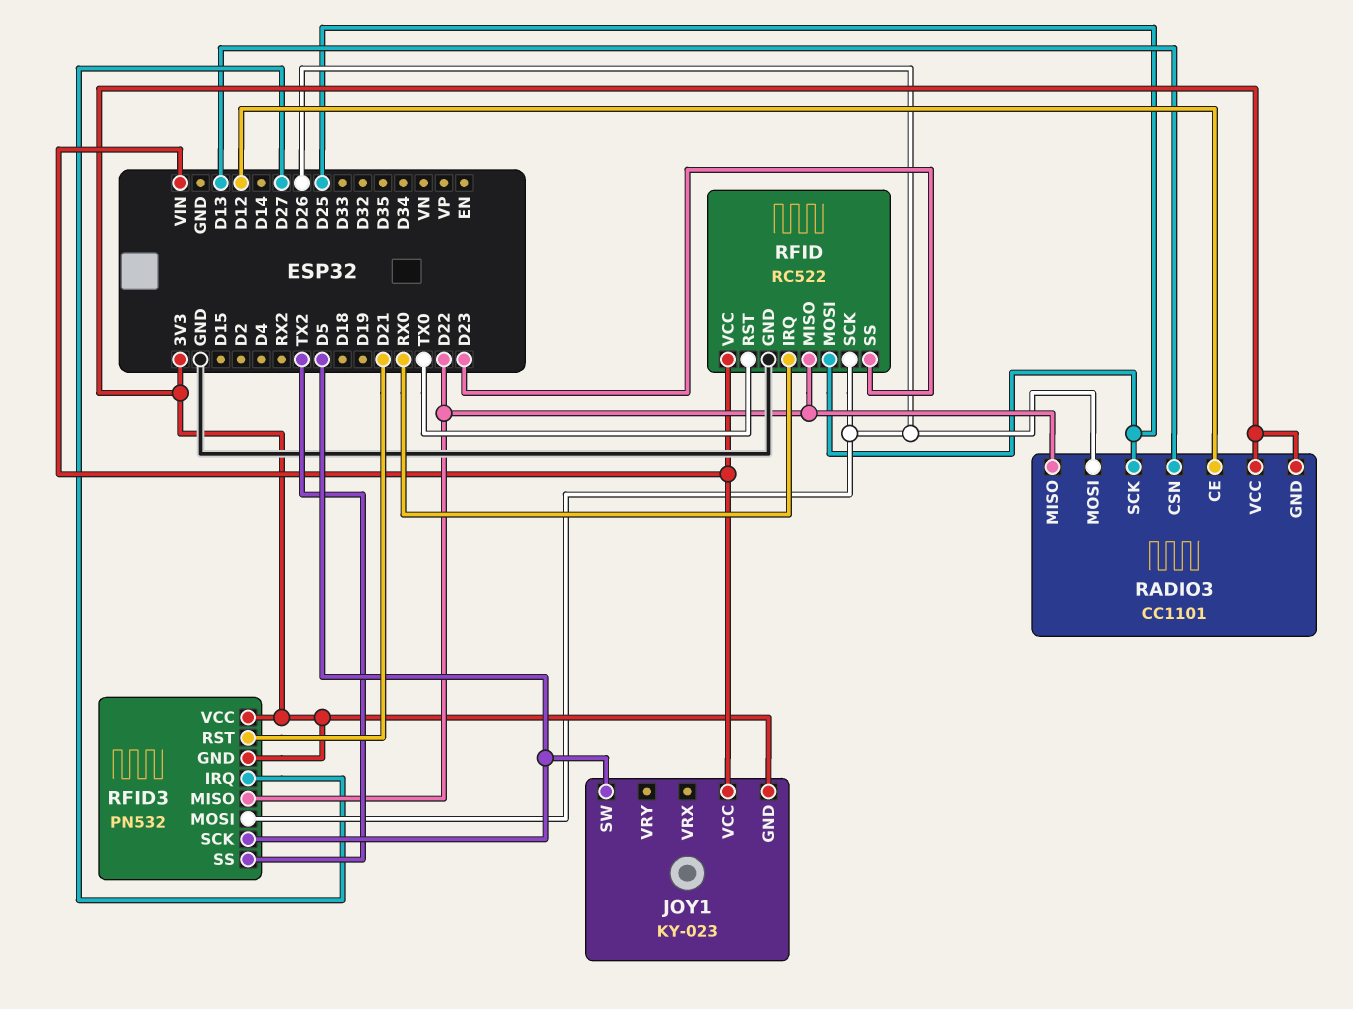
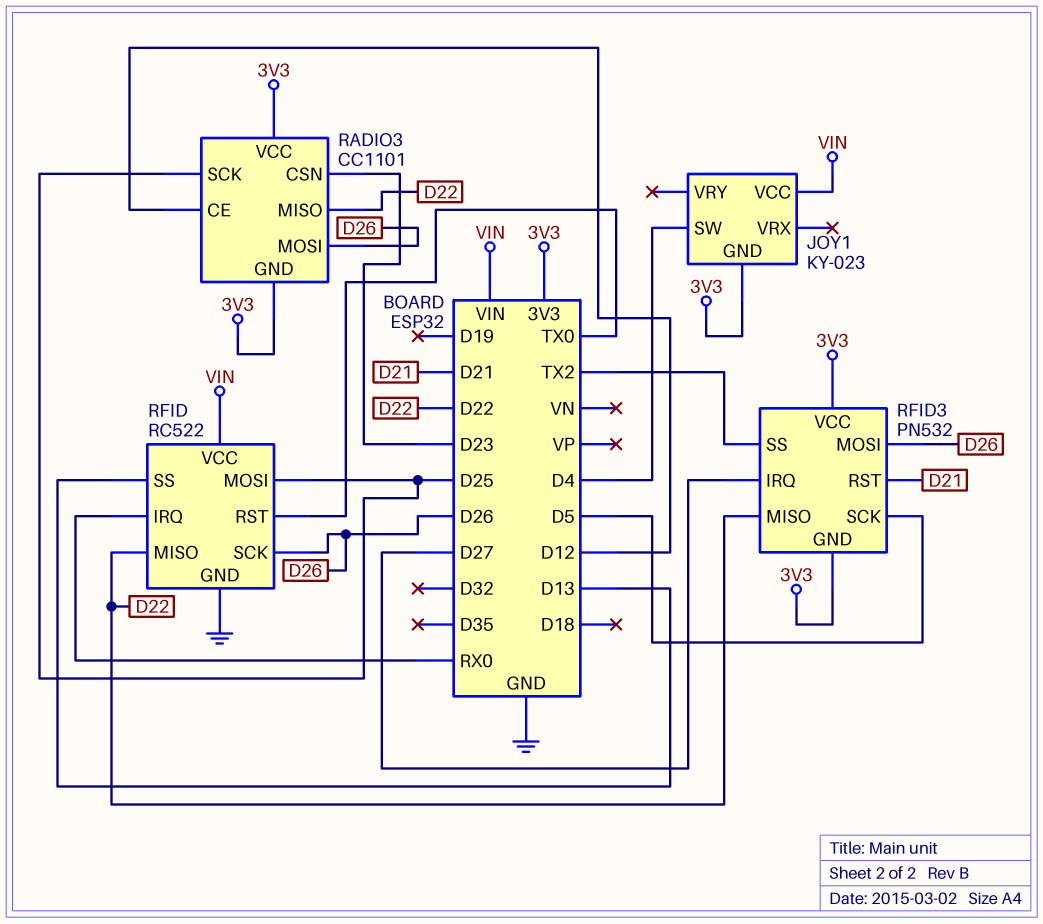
JOY1 pin SW: D5 -> D4
RADIO3 pin CSN: D13 -> D23
RFID pin SS: D23 -> D13

